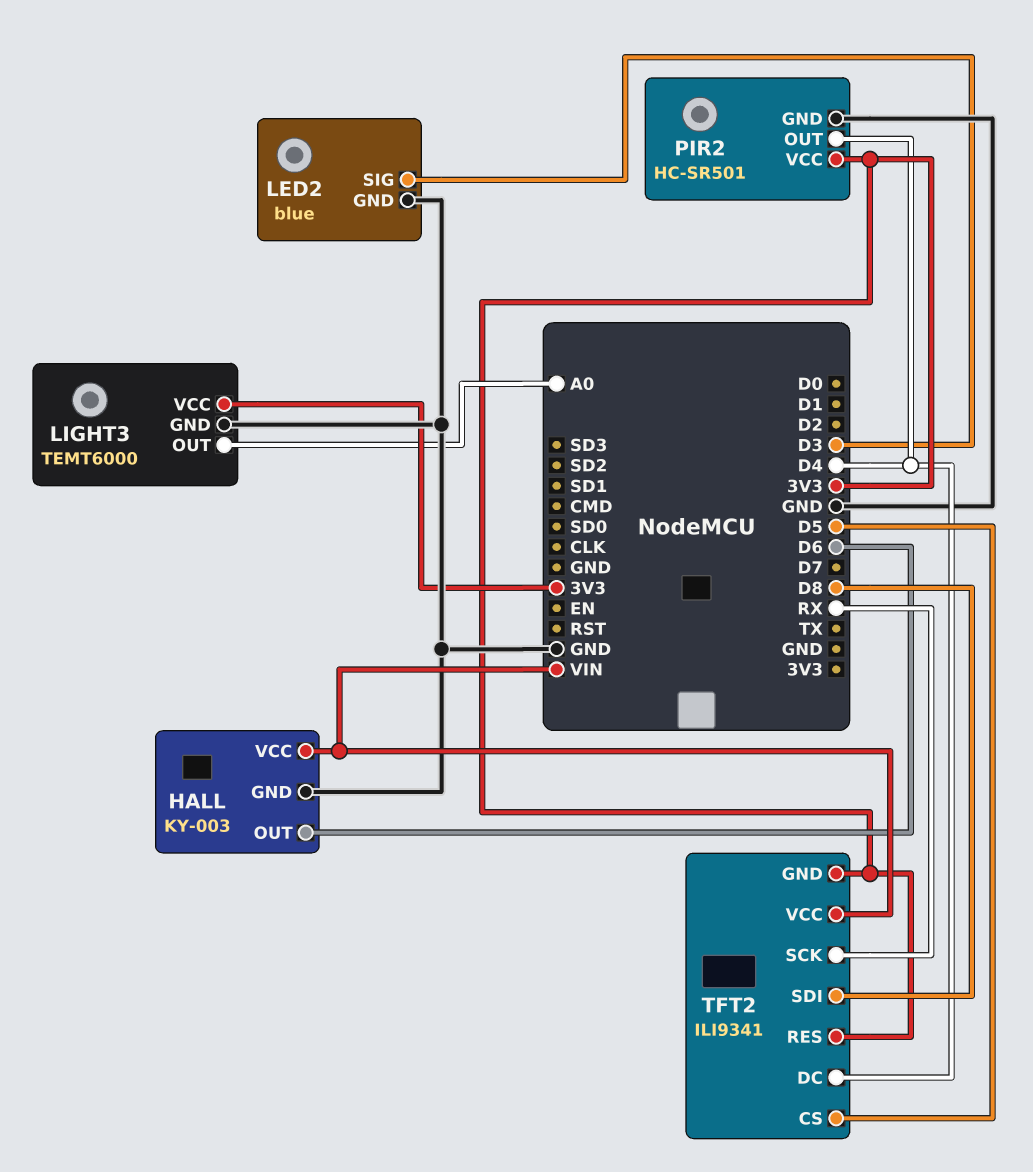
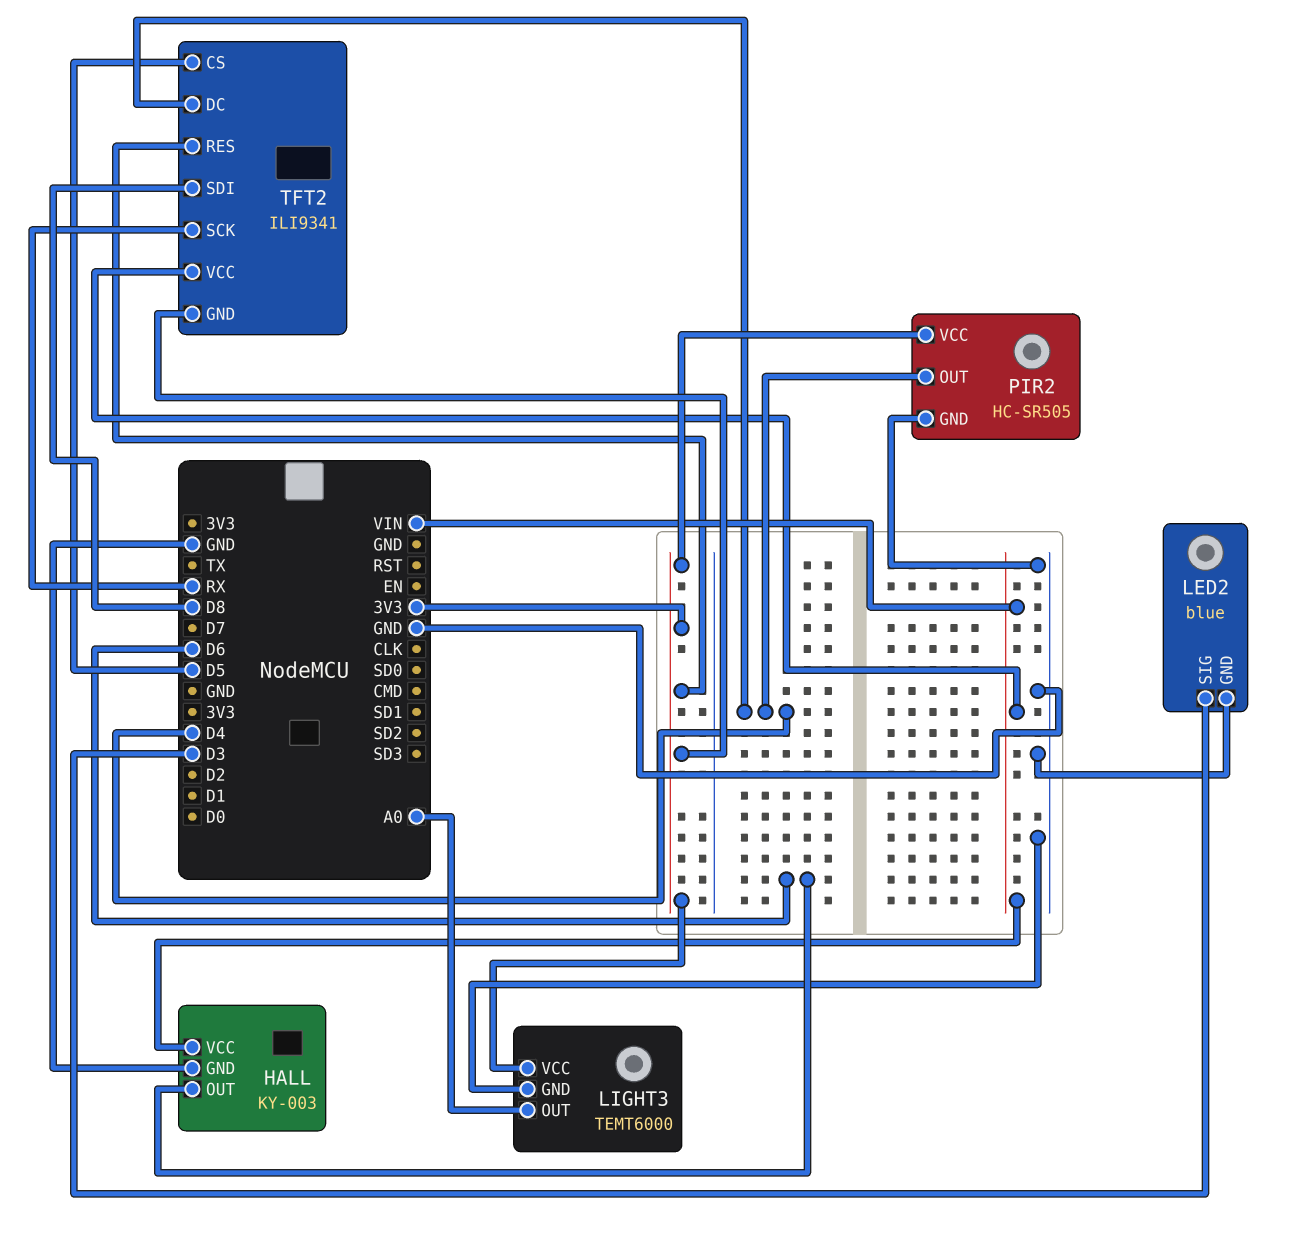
PIR2: HC-SR501 -> HC-SR505

